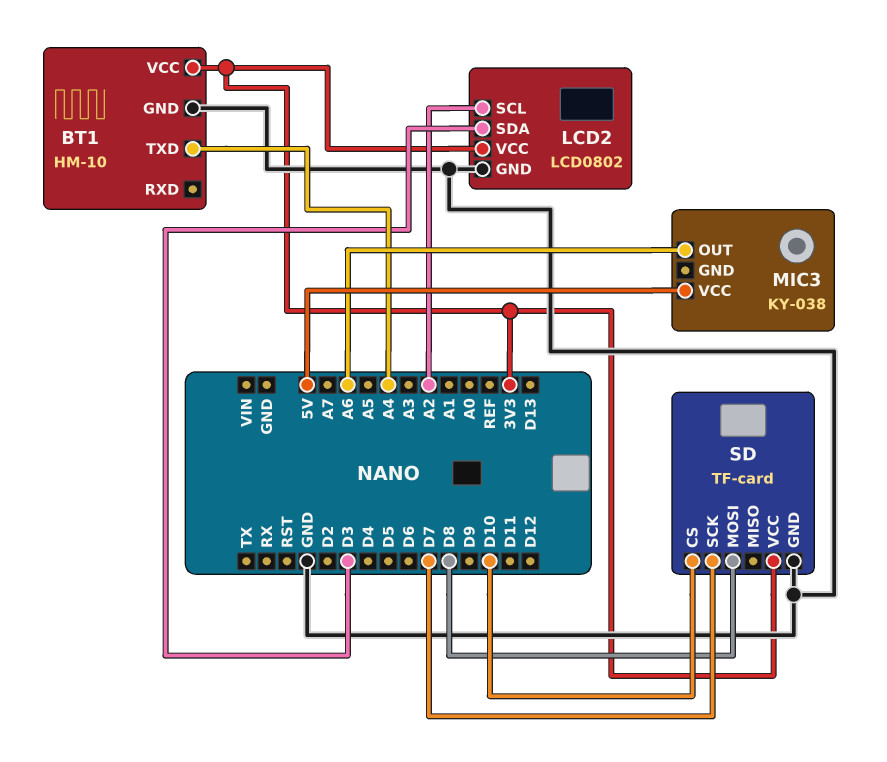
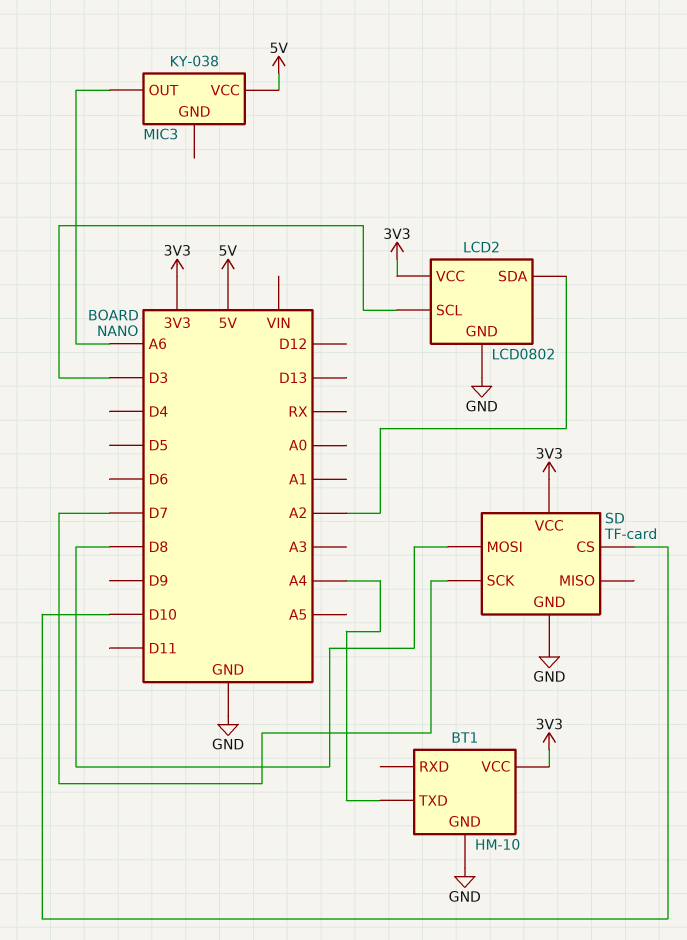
LCD2 pin SCL: A2 -> D3
LCD2 pin SDA: D3 -> A2

